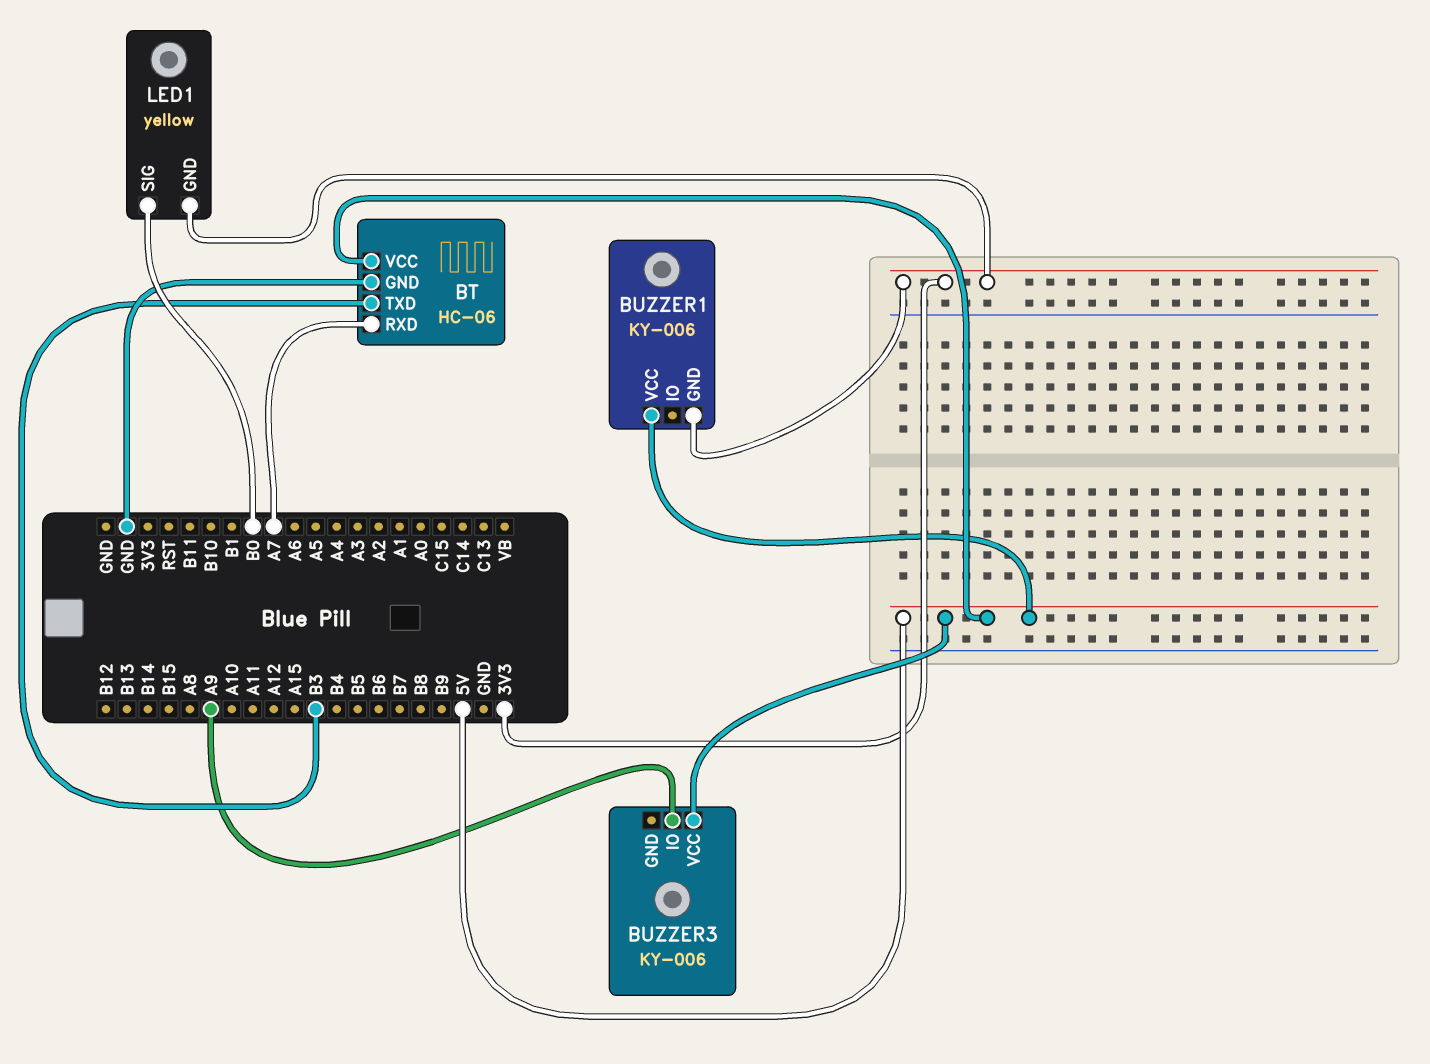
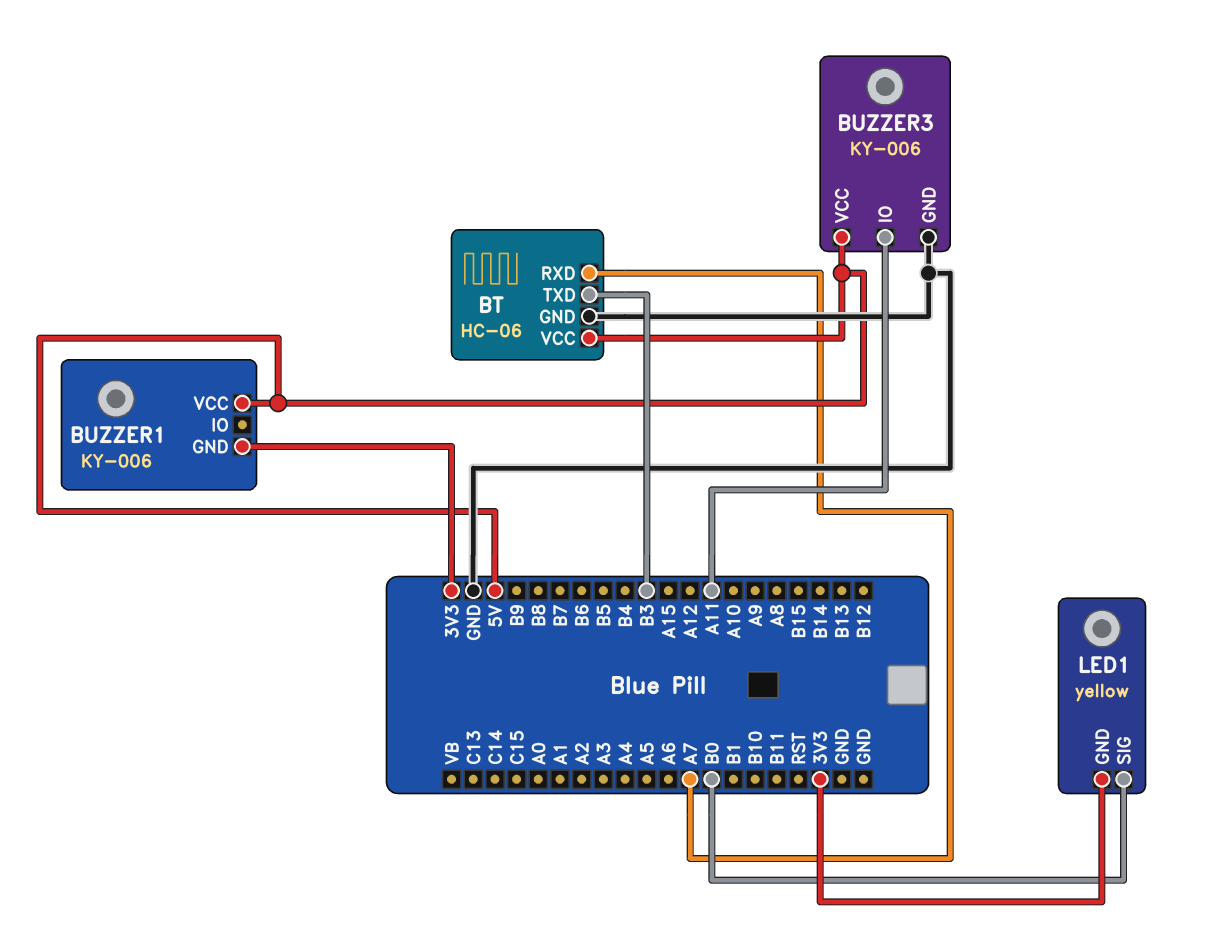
BUZZER3 pin GND: none -> GND
BUZZER3 pin IO: A9 -> A11

